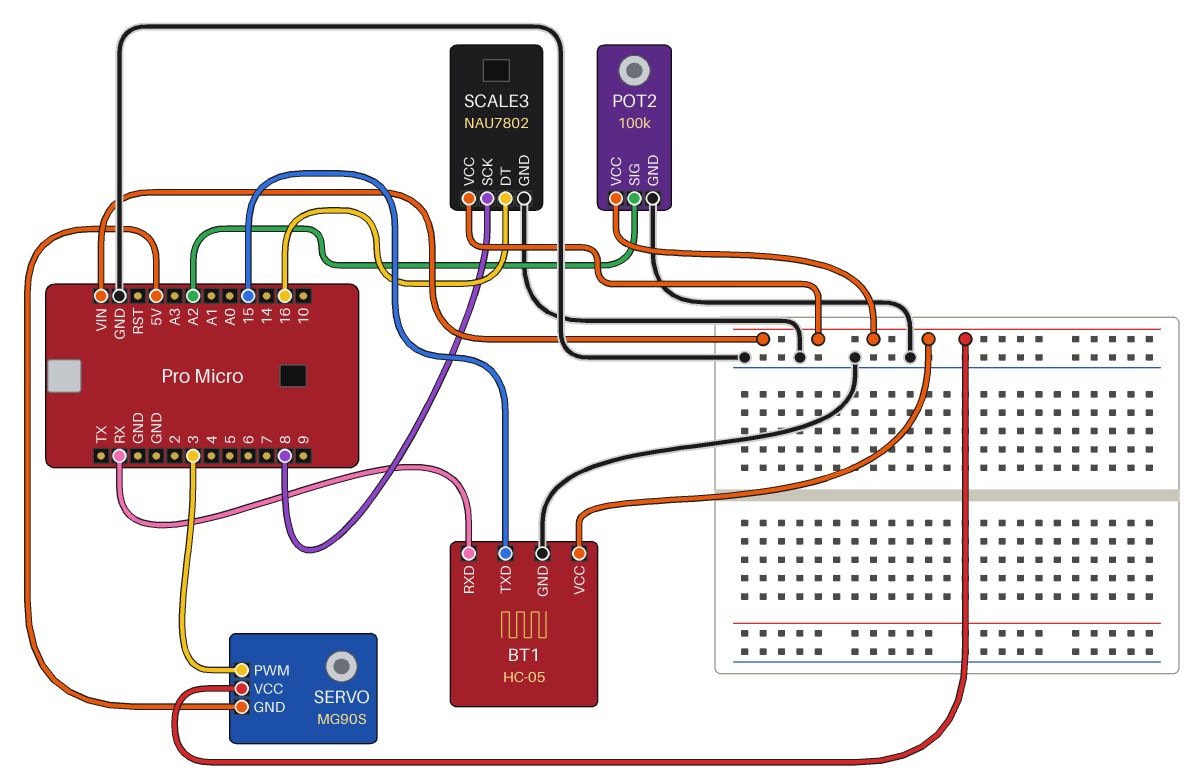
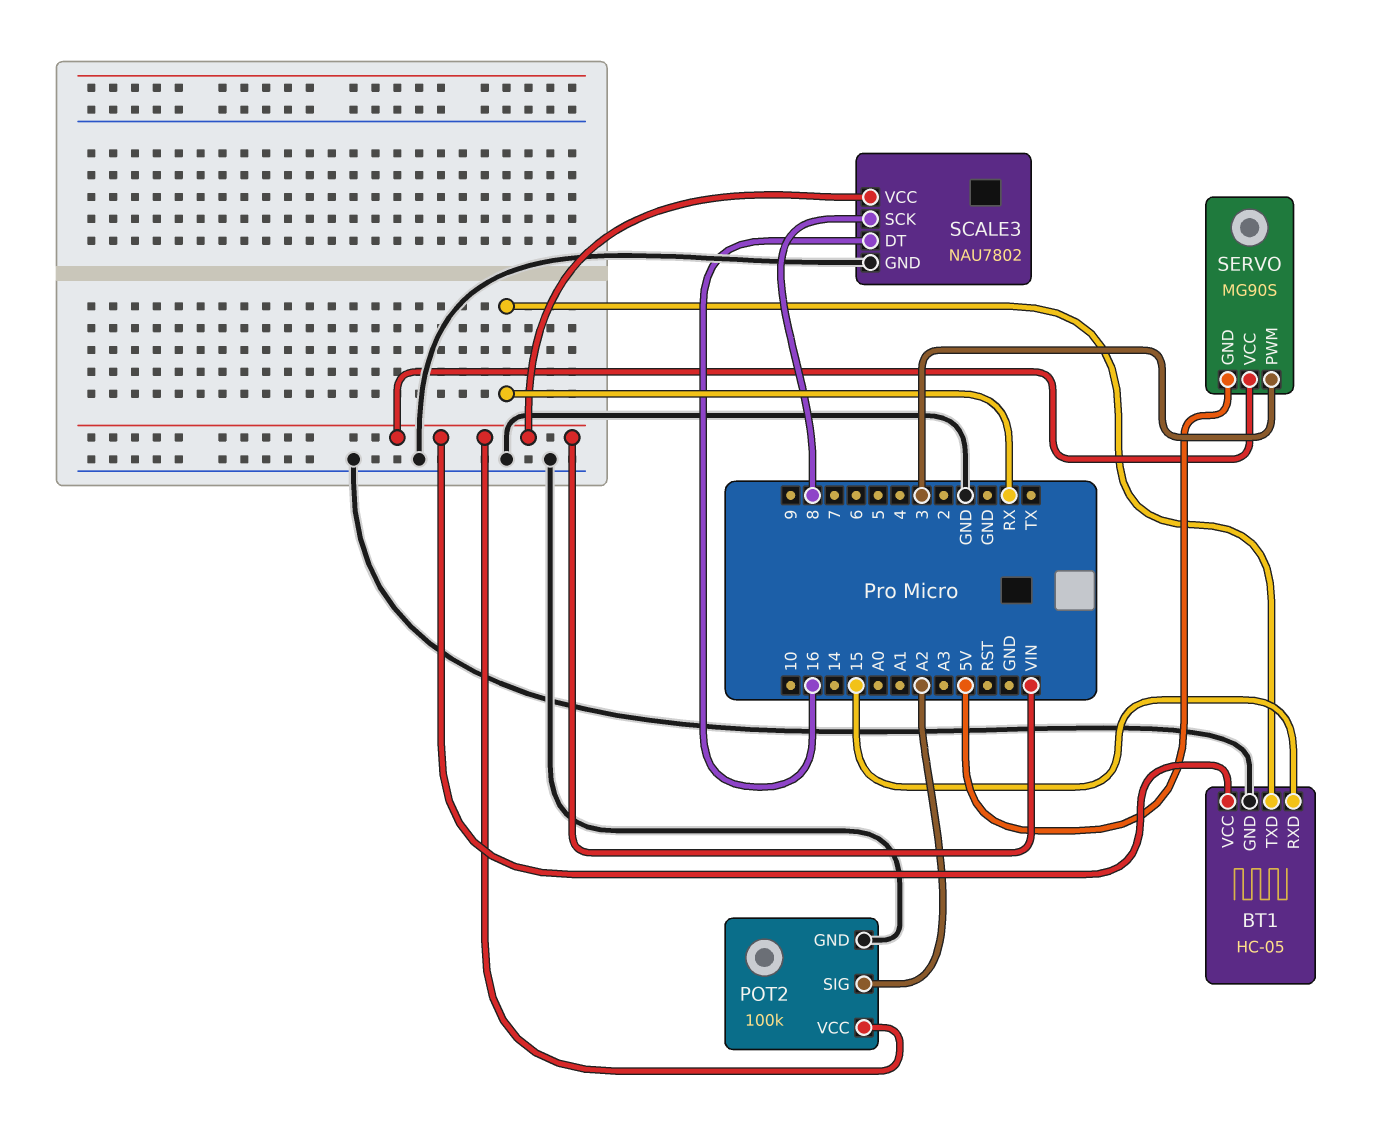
BT1 pin RXD: RX -> 15
BT1 pin TXD: 15 -> RX

